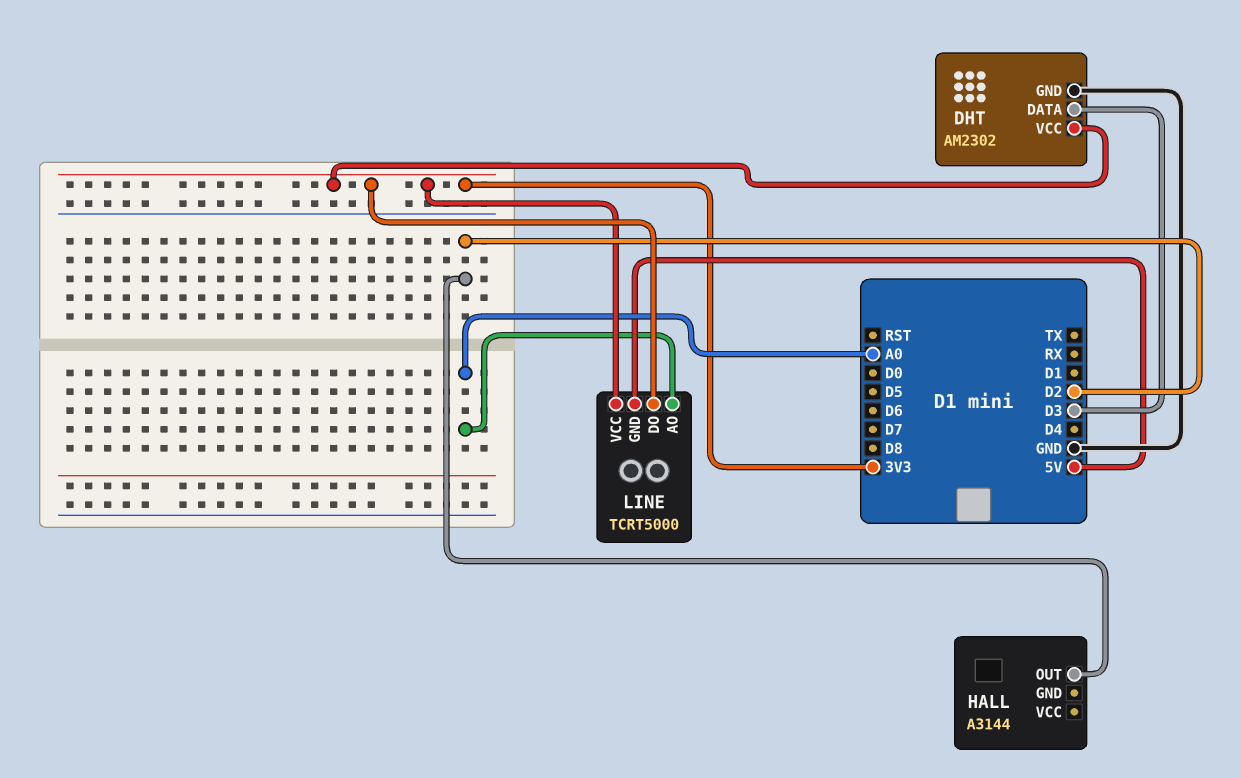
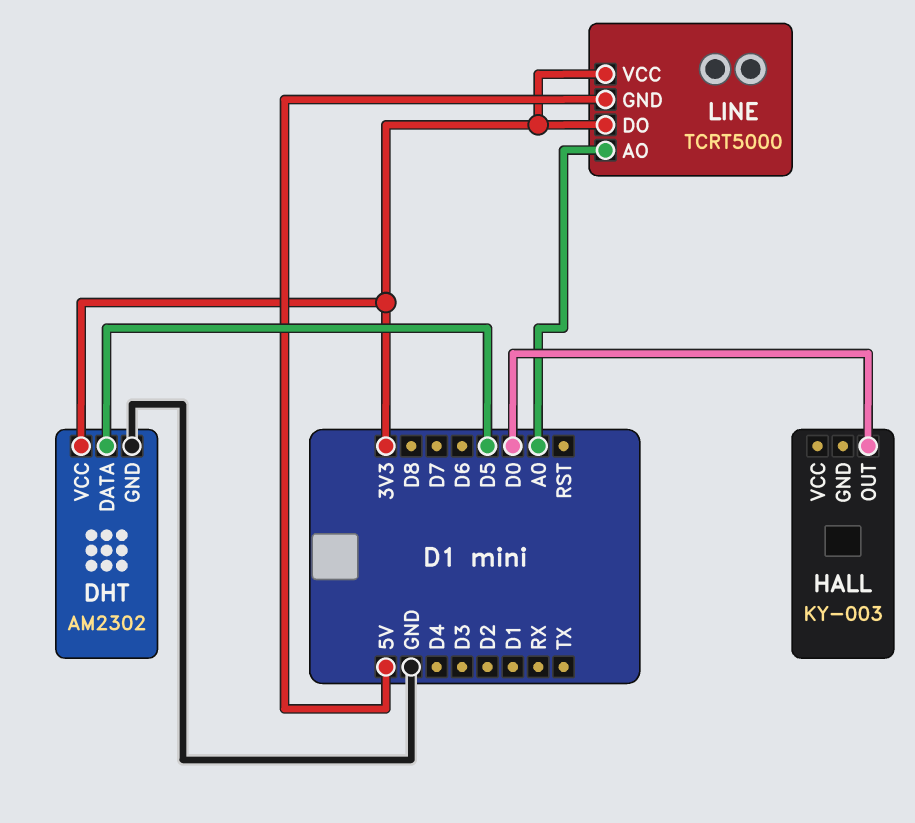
DHT pin DATA: D3 -> D5
HALL: A3144 -> KY-003
HALL pin OUT: D2 -> D0

